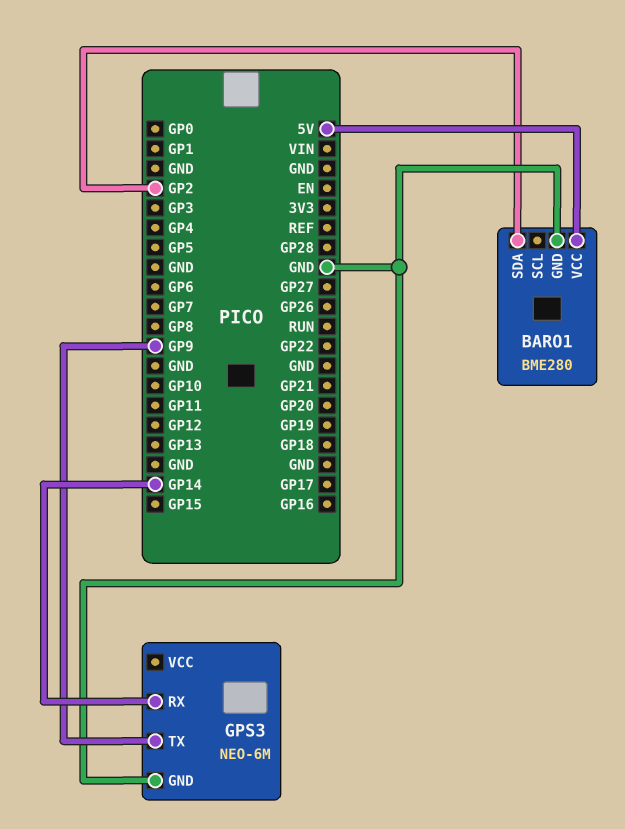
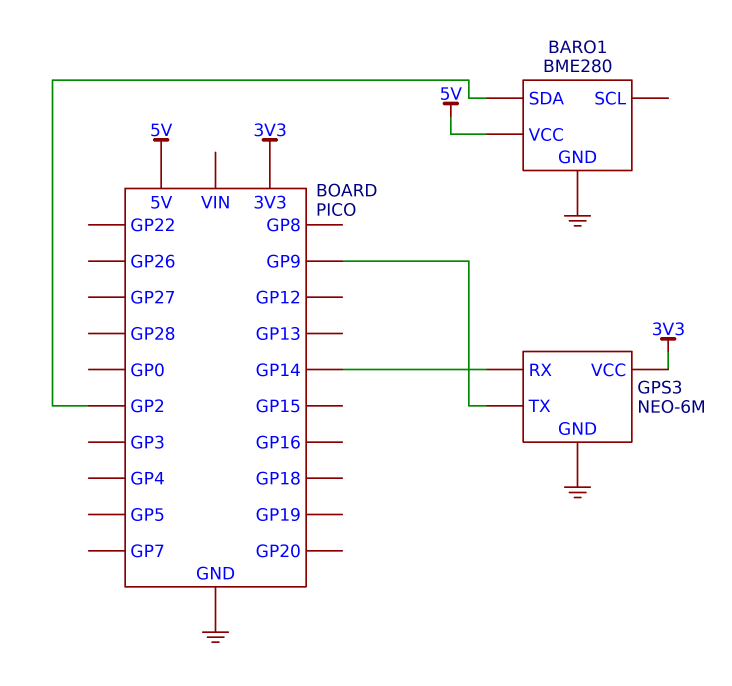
GPS3 pin VCC: none -> 3V3

